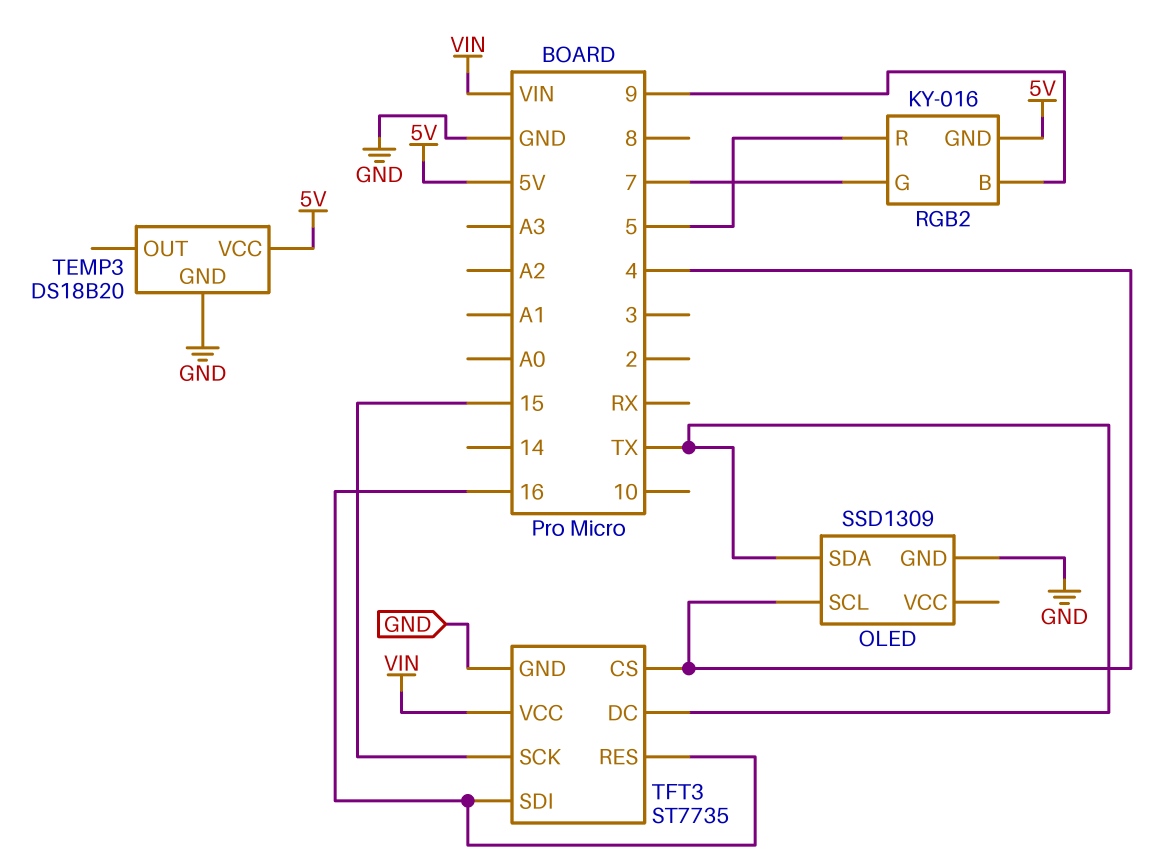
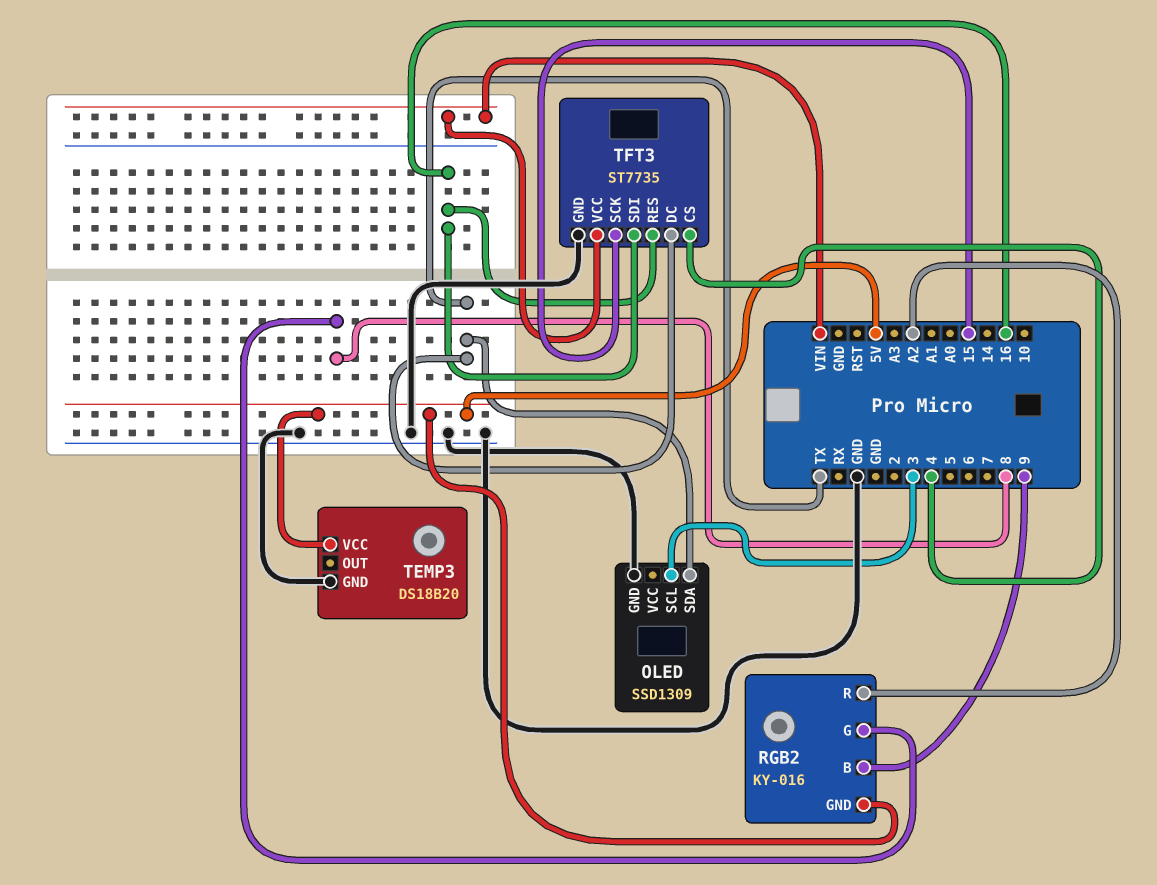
OLED pin SCL: 4 -> 3
RGB2 pin G: 7 -> 8
RGB2 pin R: 5 -> A2

